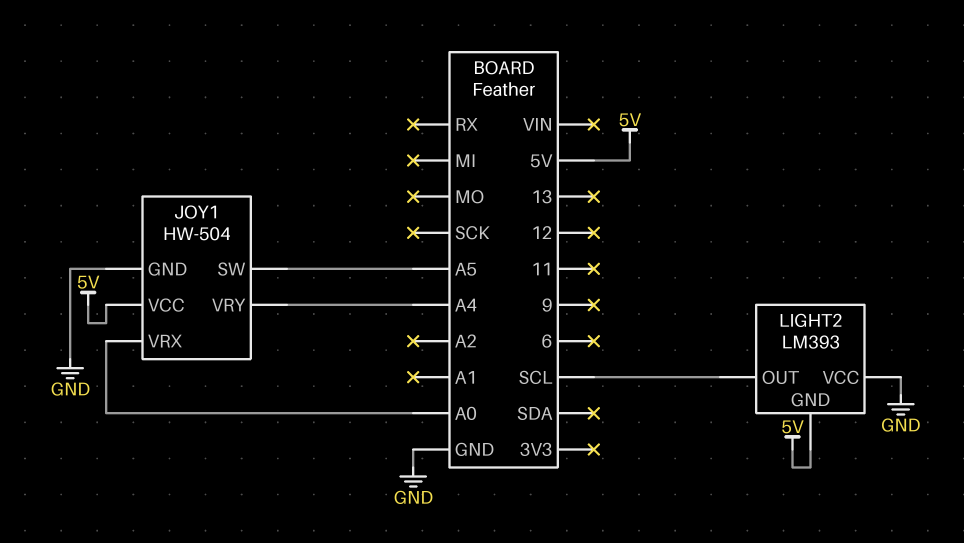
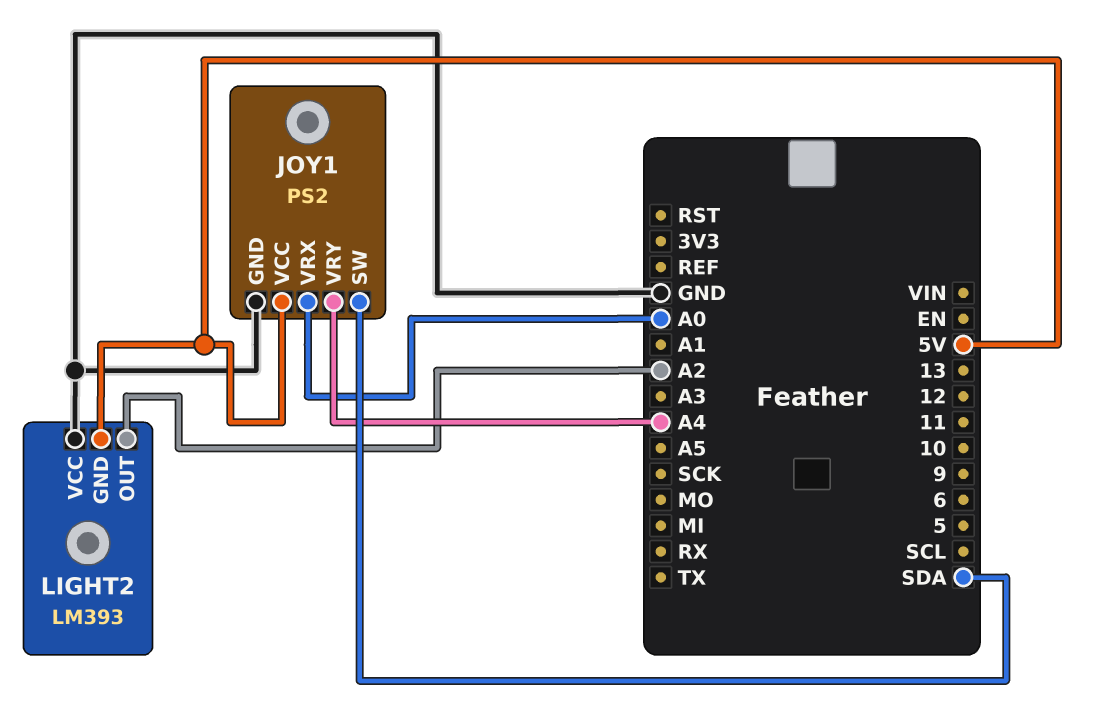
JOY1: HW-504 -> PS2
JOY1 pin SW: A5 -> SDA
LIGHT2 pin OUT: SCL -> A2

